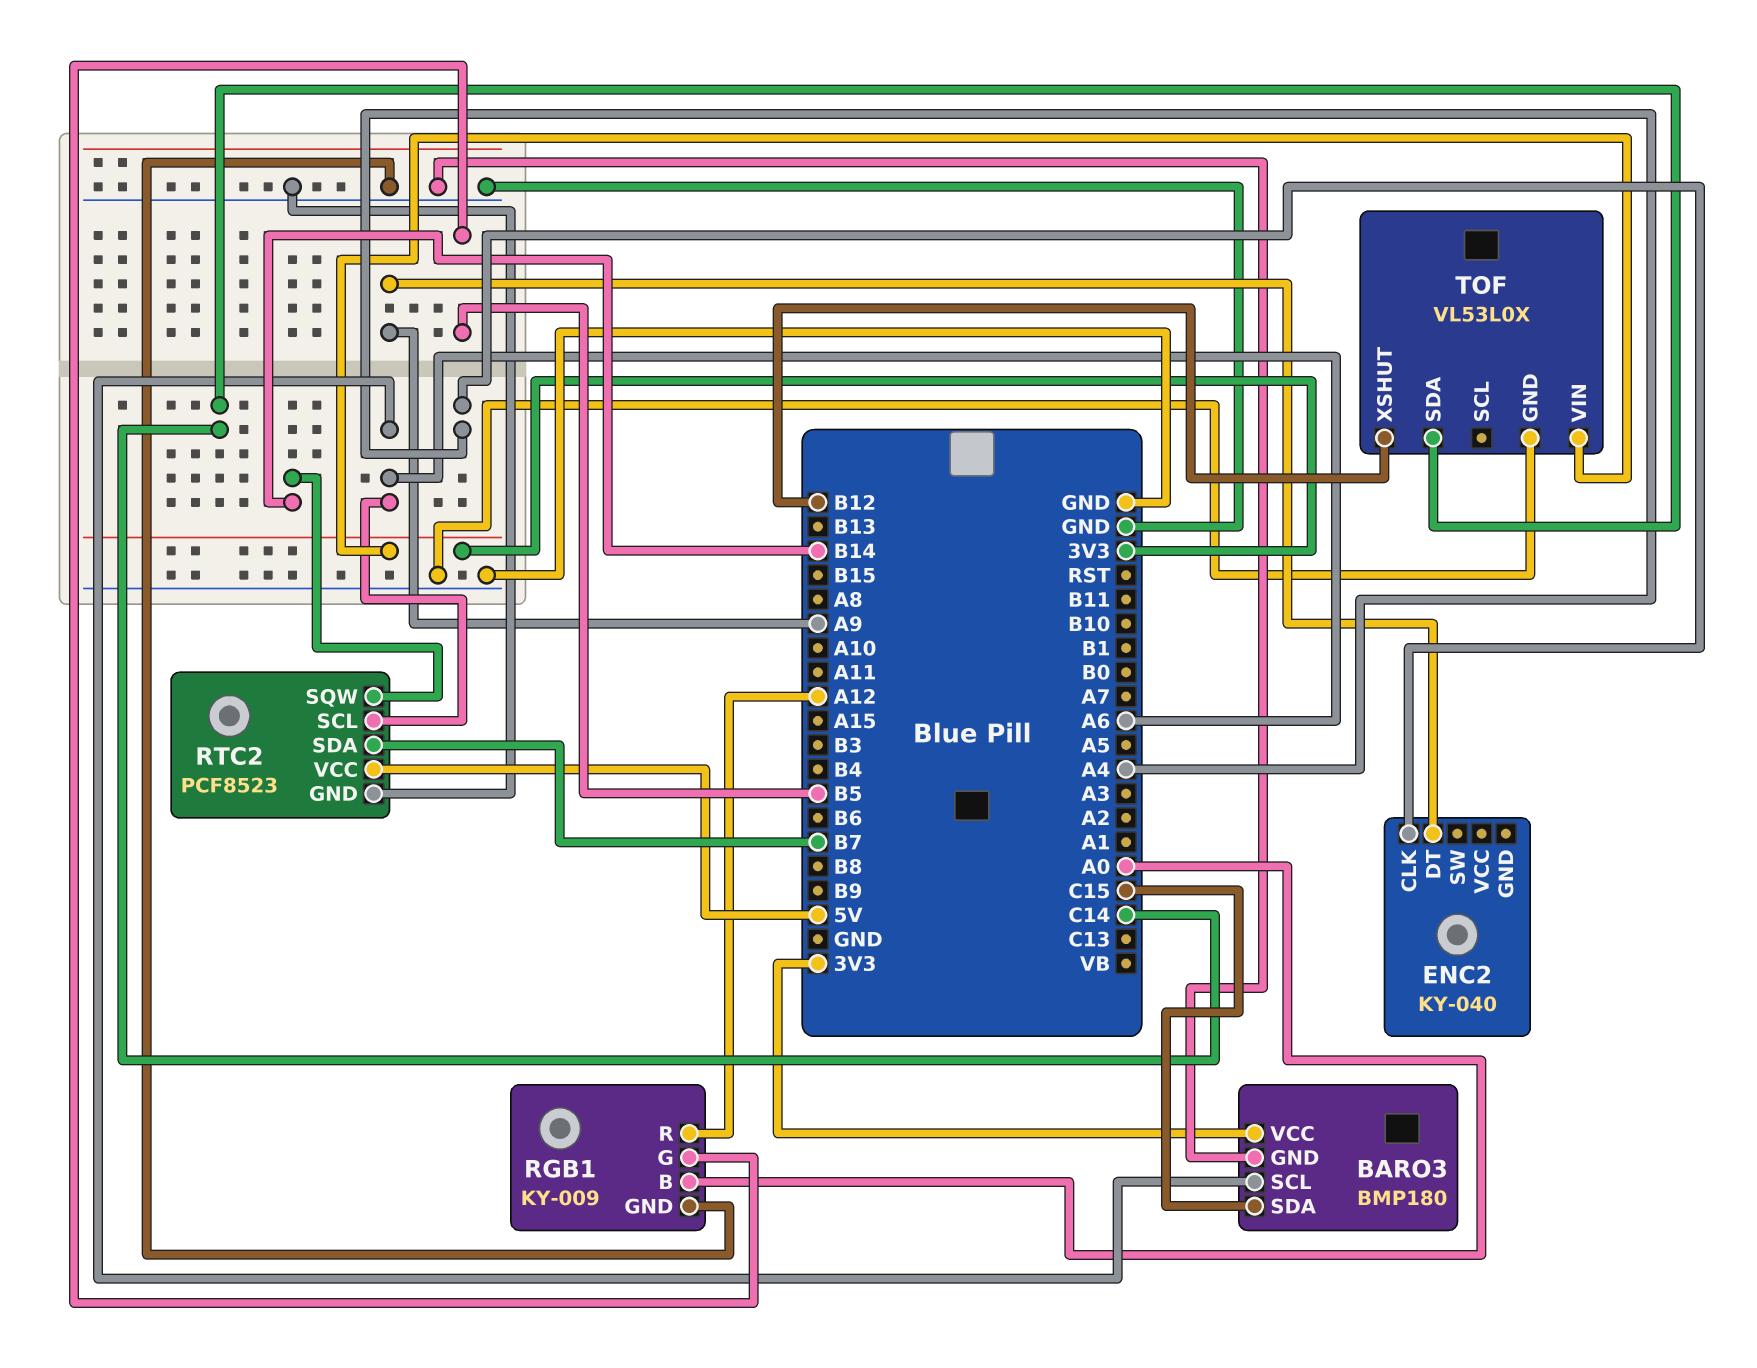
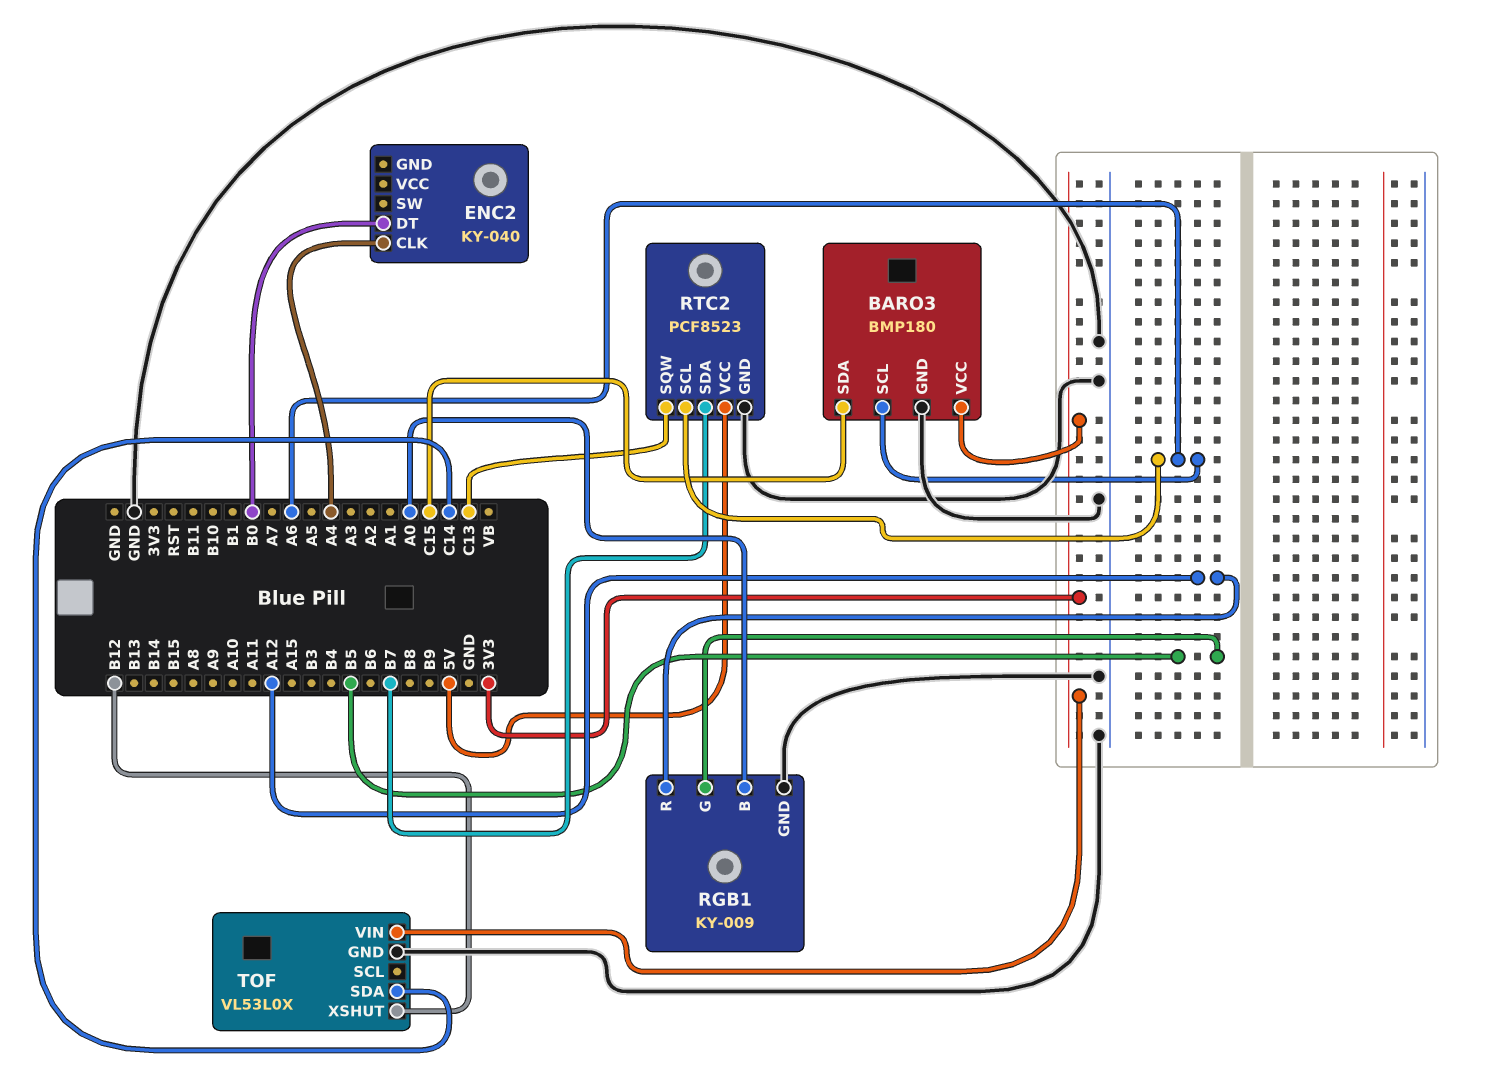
ENC2 pin DT: A9 -> B0
RTC2 pin SQW: B14 -> C13

